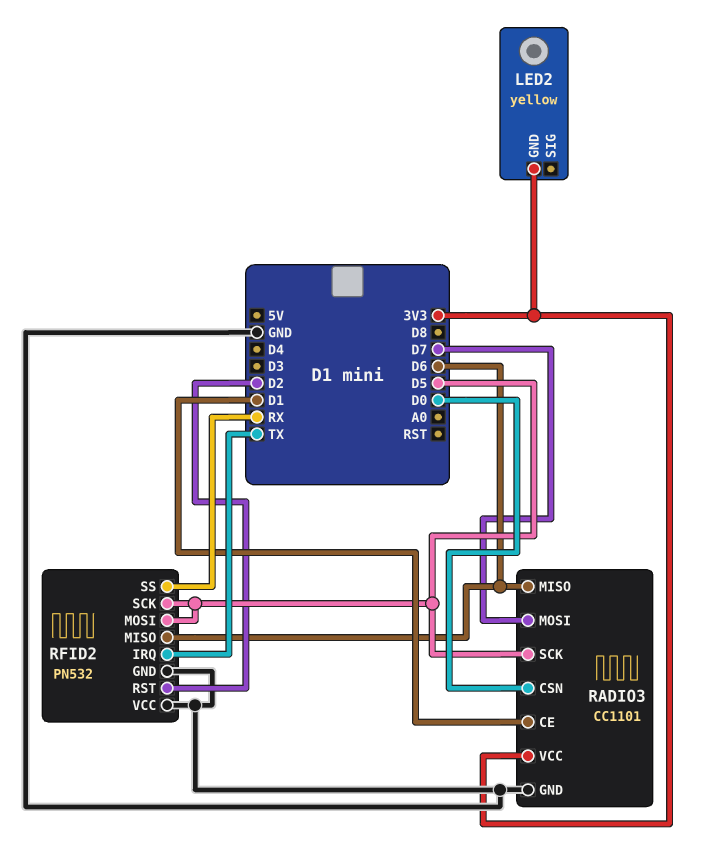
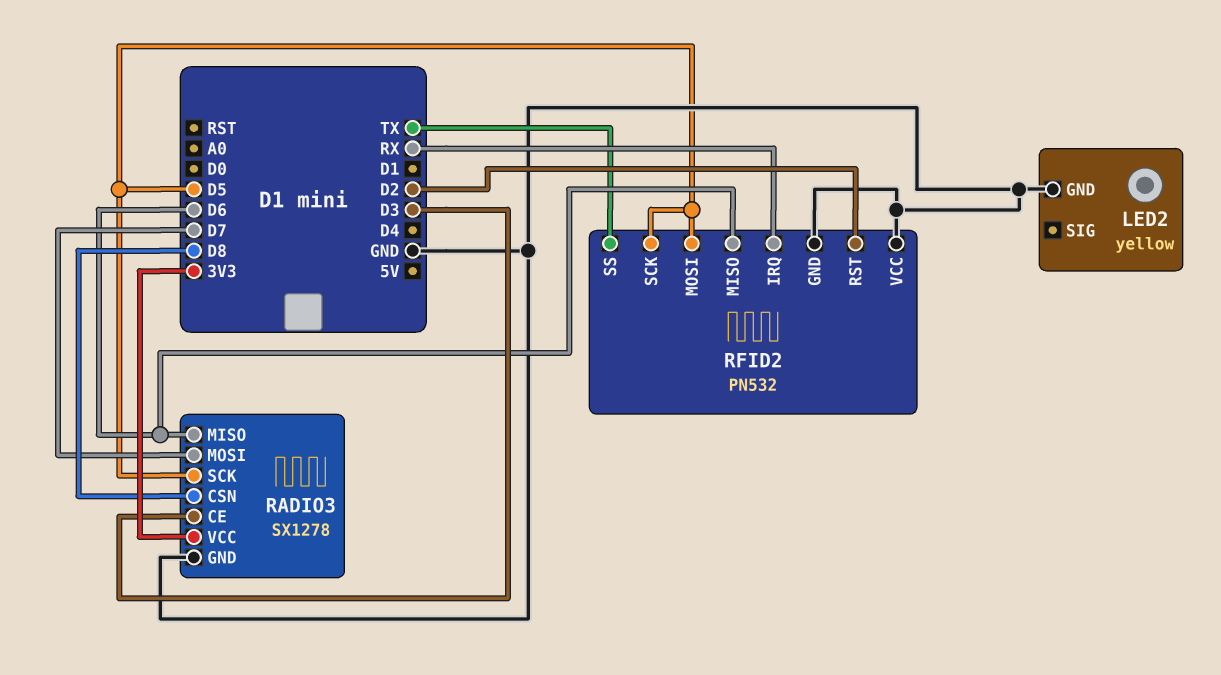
LED2 pin GND: 3V3 -> GND
RADIO3: CC1101 -> SX1278
RADIO3 pin CE: D1 -> D3
RADIO3 pin CSN: D0 -> D8
RFID2 pin IRQ: TX -> RX
RFID2 pin SS: RX -> TX

